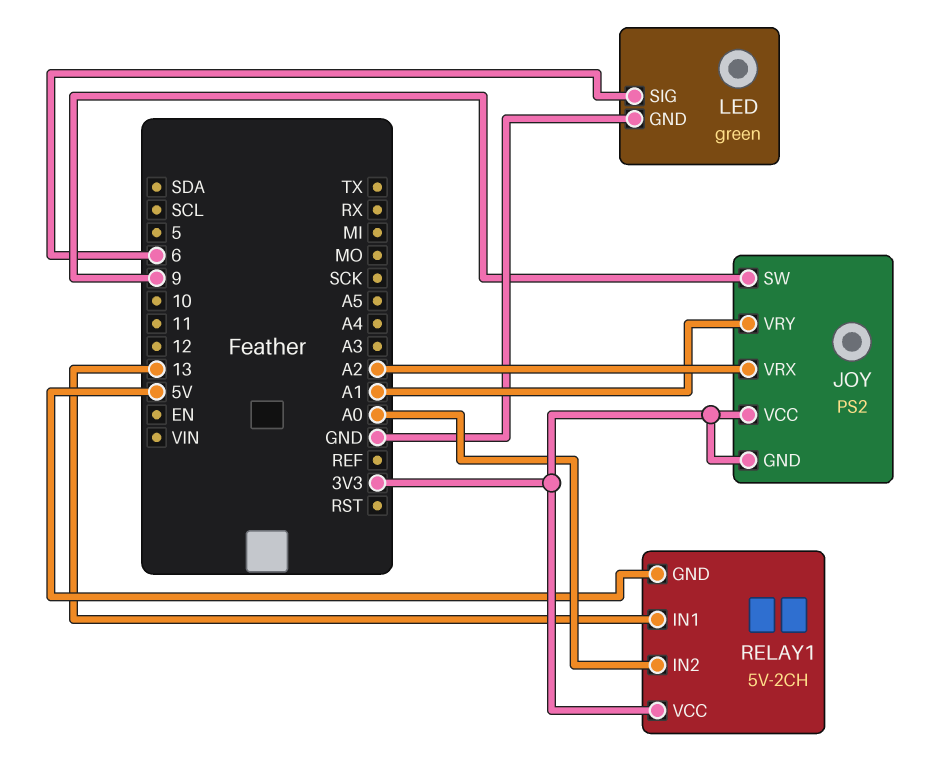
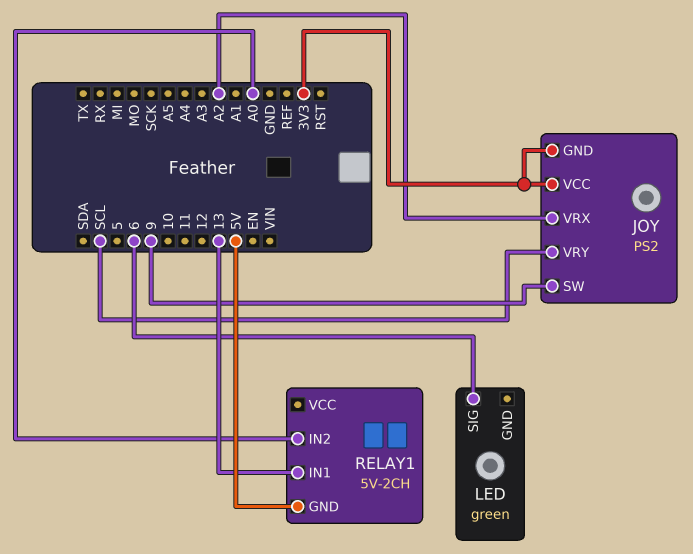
JOY pin VRY: A1 -> SCL
LED pin GND: GND -> none
RELAY1 pin VCC: 3V3 -> none

